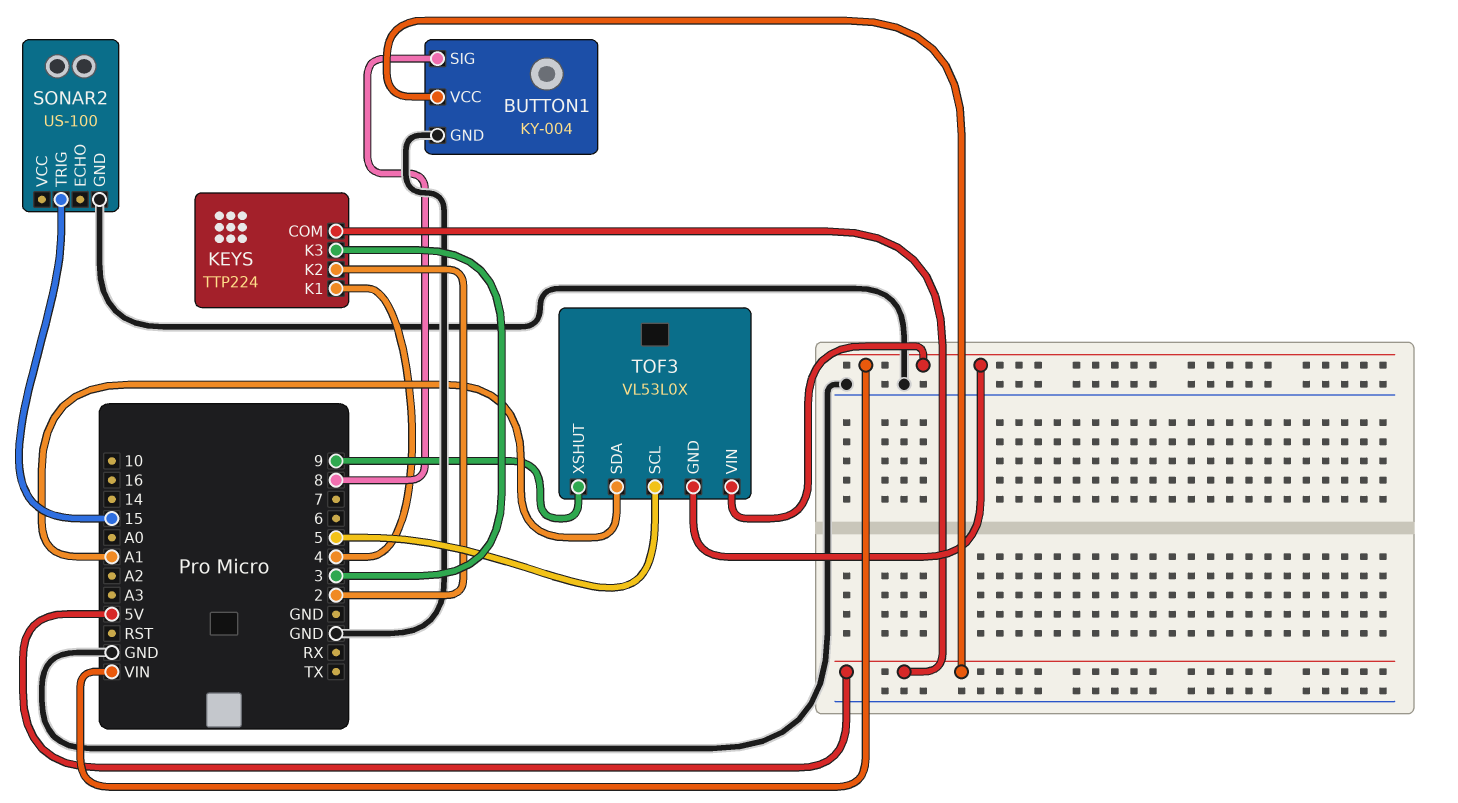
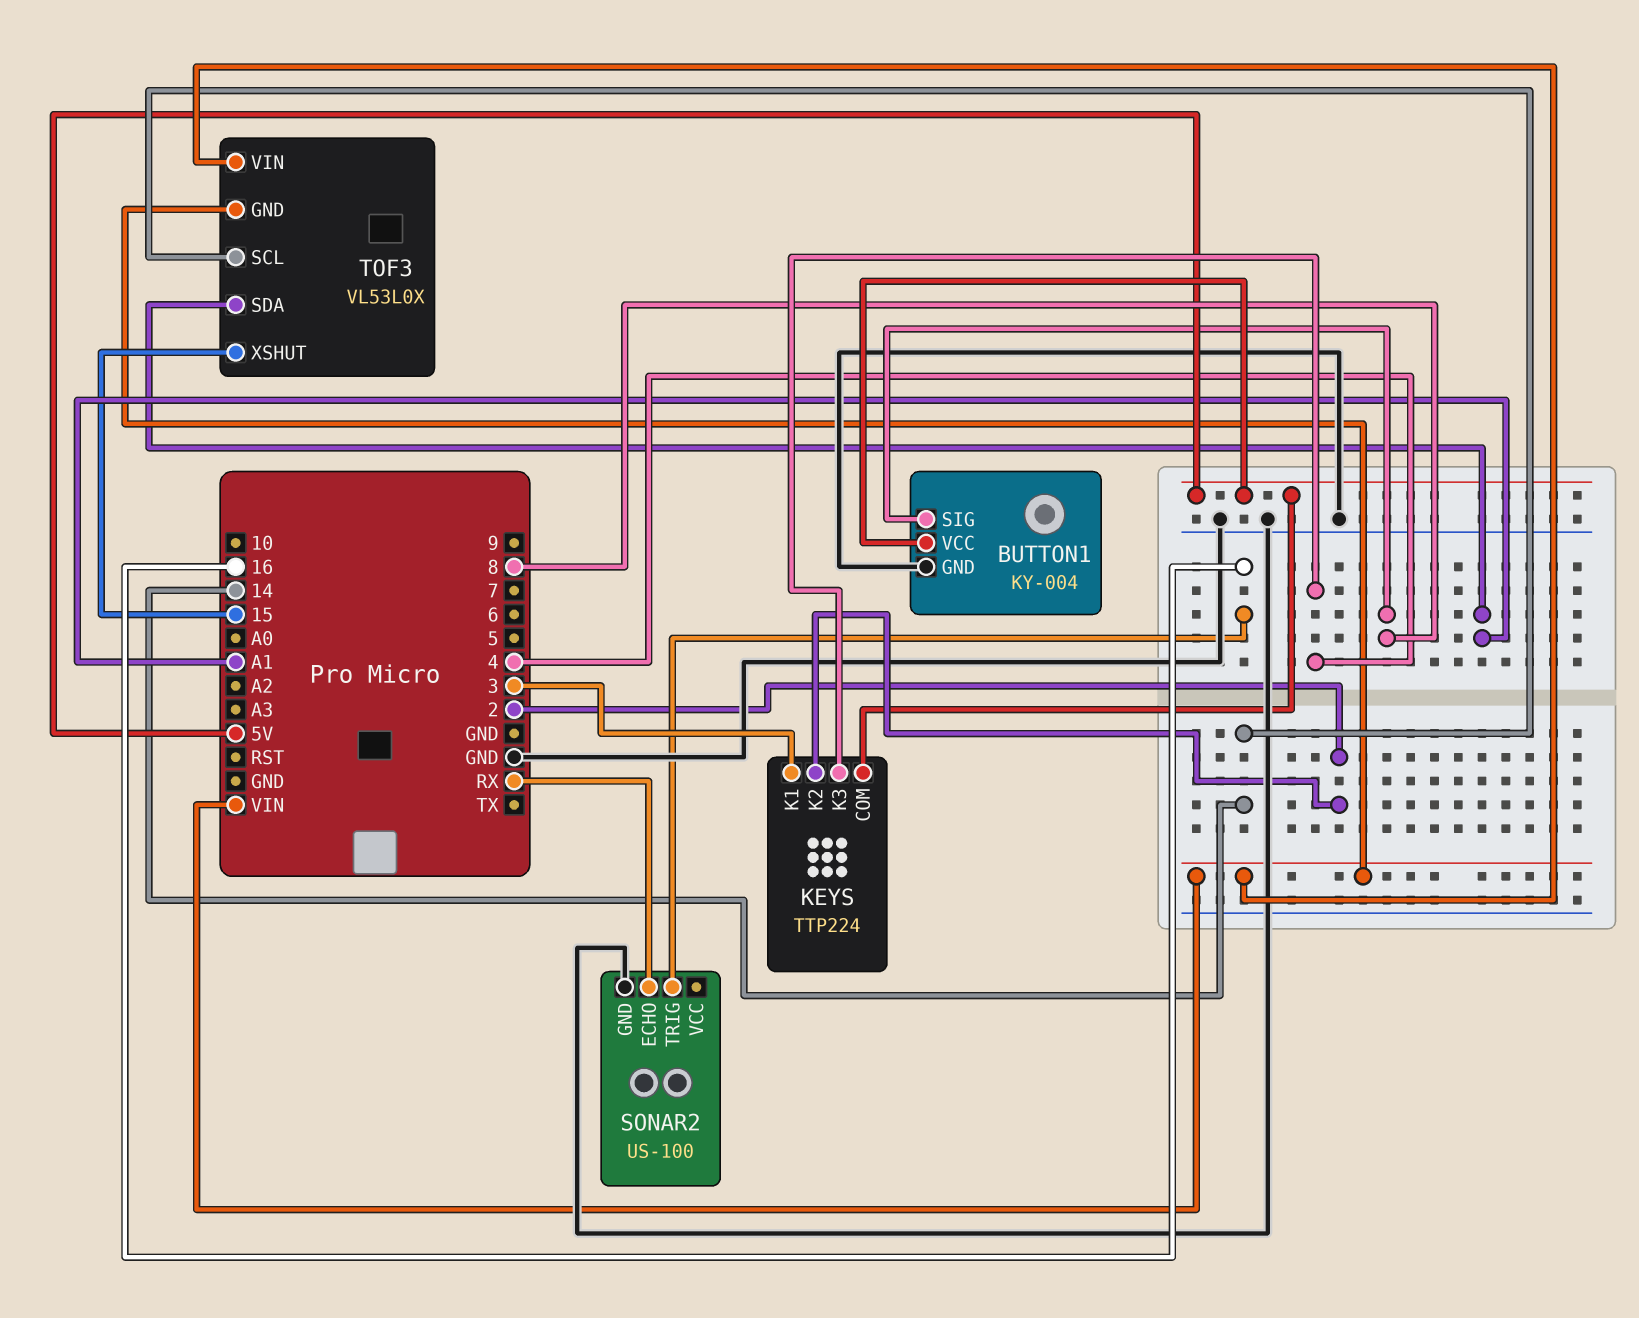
KEYS pin K1: 4 -> 3
KEYS pin K3: 3 -> 4
SONAR2 pin ECHO: none -> RX
SONAR2 pin TRIG: 15 -> 16
TOF3 pin SCL: 5 -> 14
TOF3 pin XSHUT: 9 -> 15

